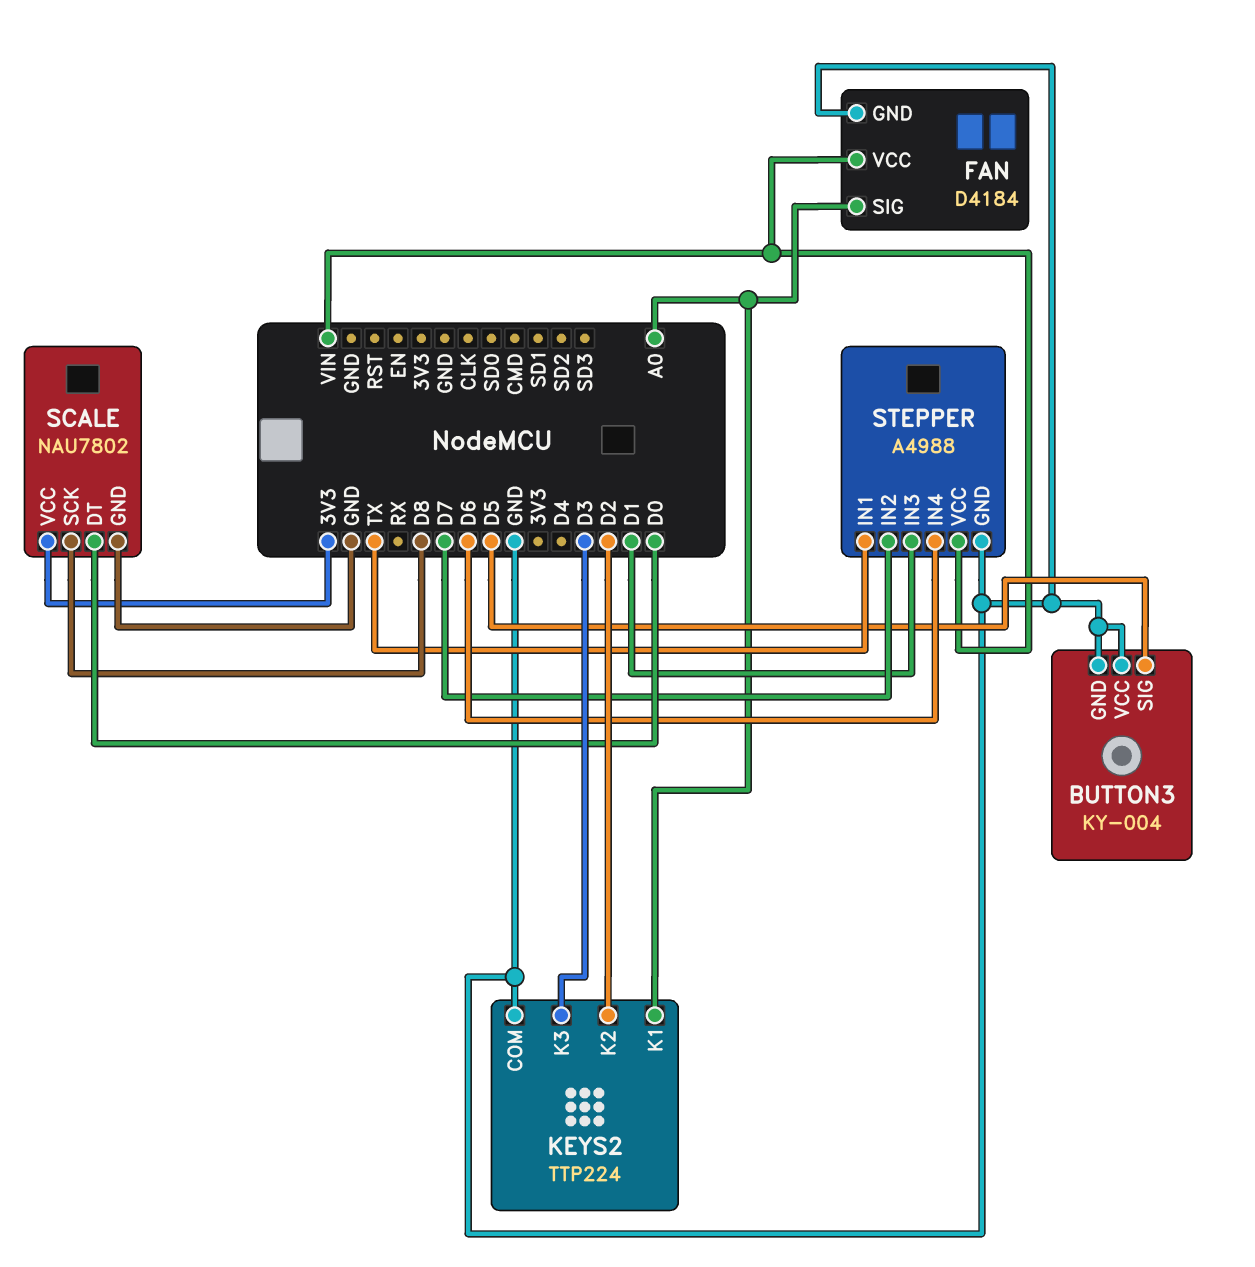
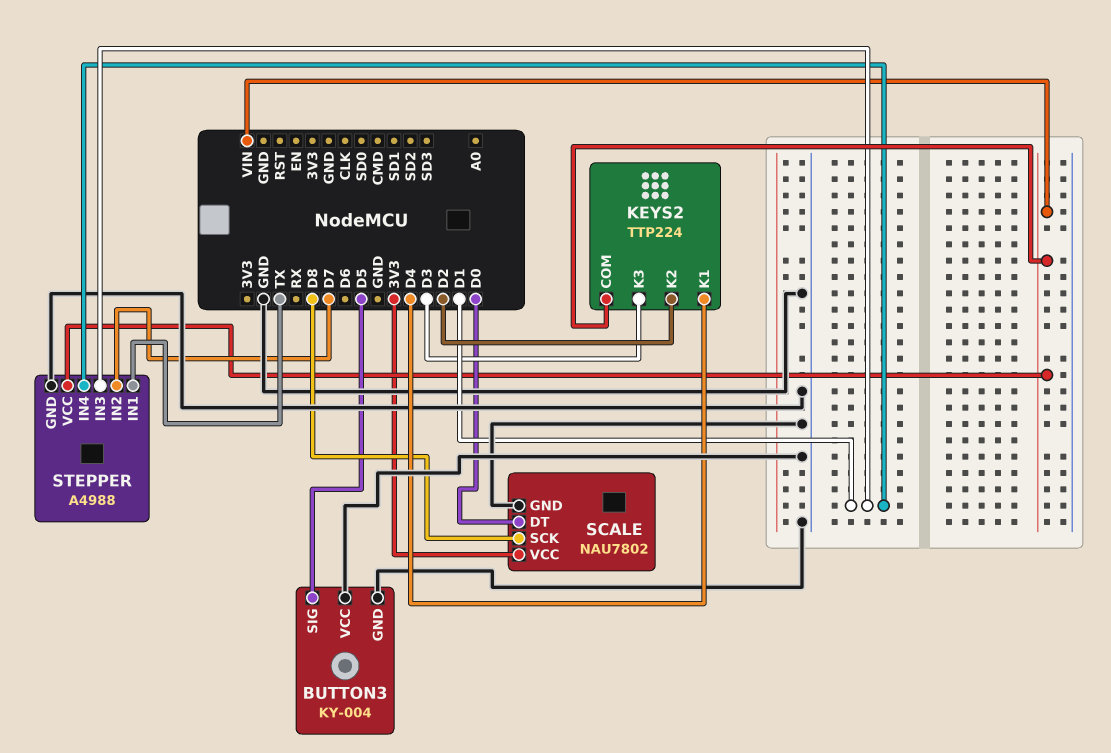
FAN: D4184 -> none
FAN pin GND: GND -> none
FAN pin SIG: A0 -> none
FAN pin VCC: VIN -> none
KEYS2 pin COM: GND -> VIN
KEYS2 pin K1: A0 -> D4
STEPPER pin IN4: D6 -> D1

